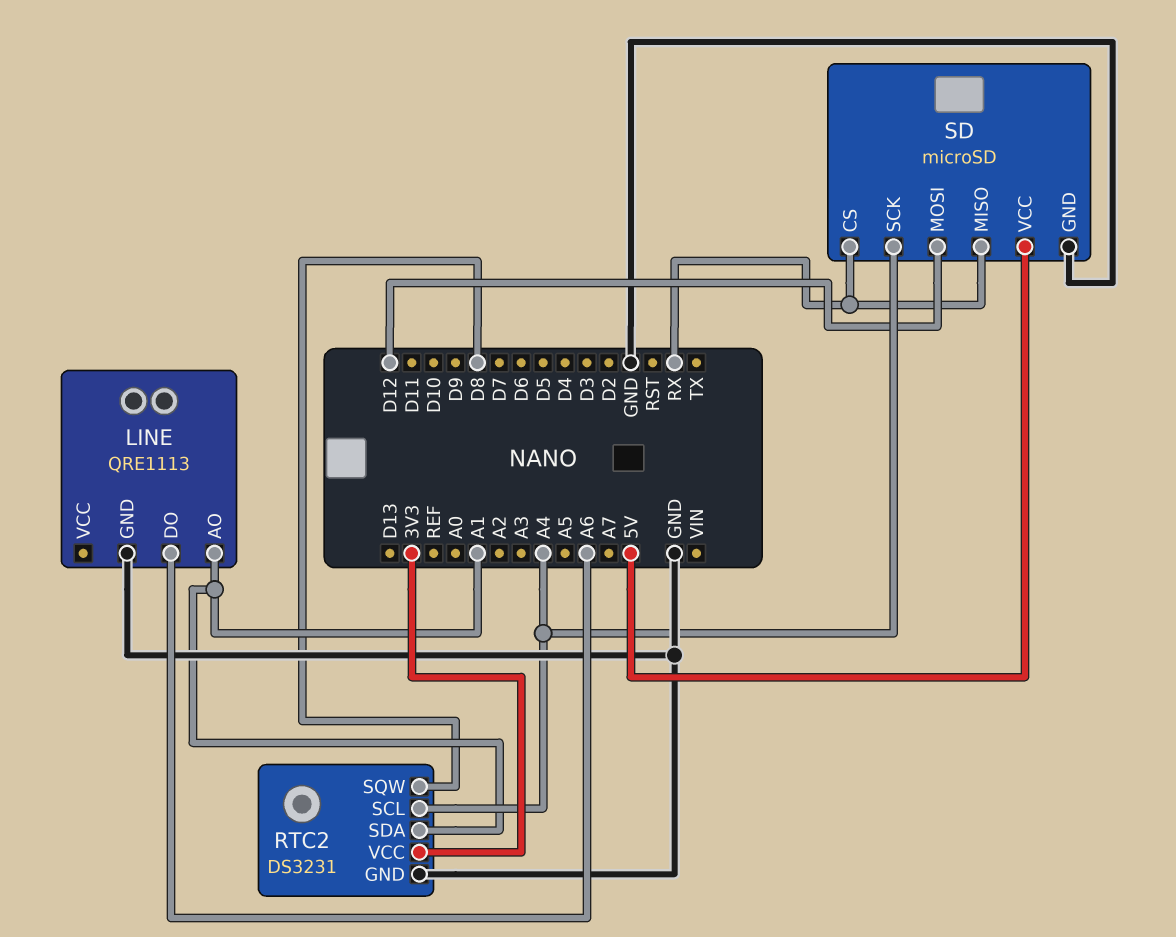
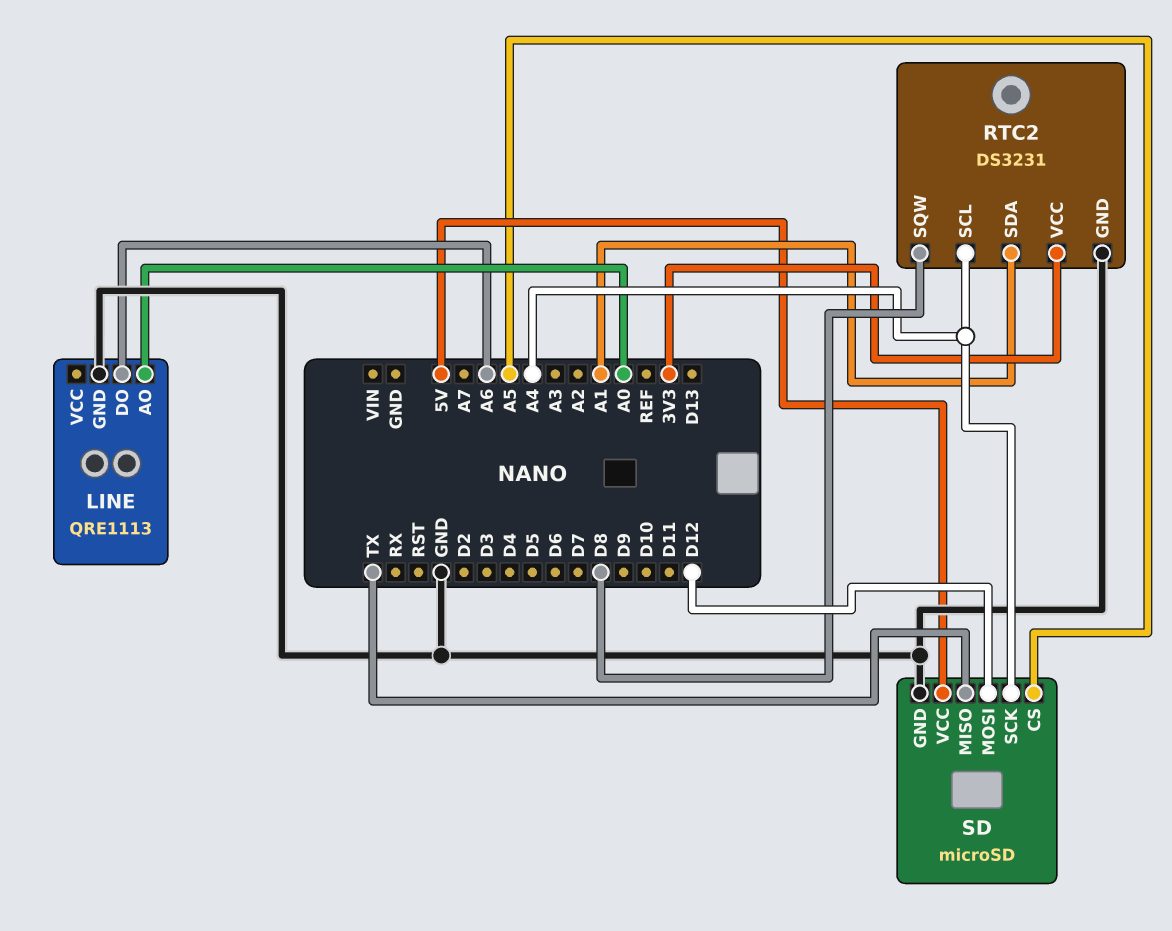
LINE pin AO: A1 -> A0
SD pin CS: RX -> A5
SD pin MISO: RX -> TX

